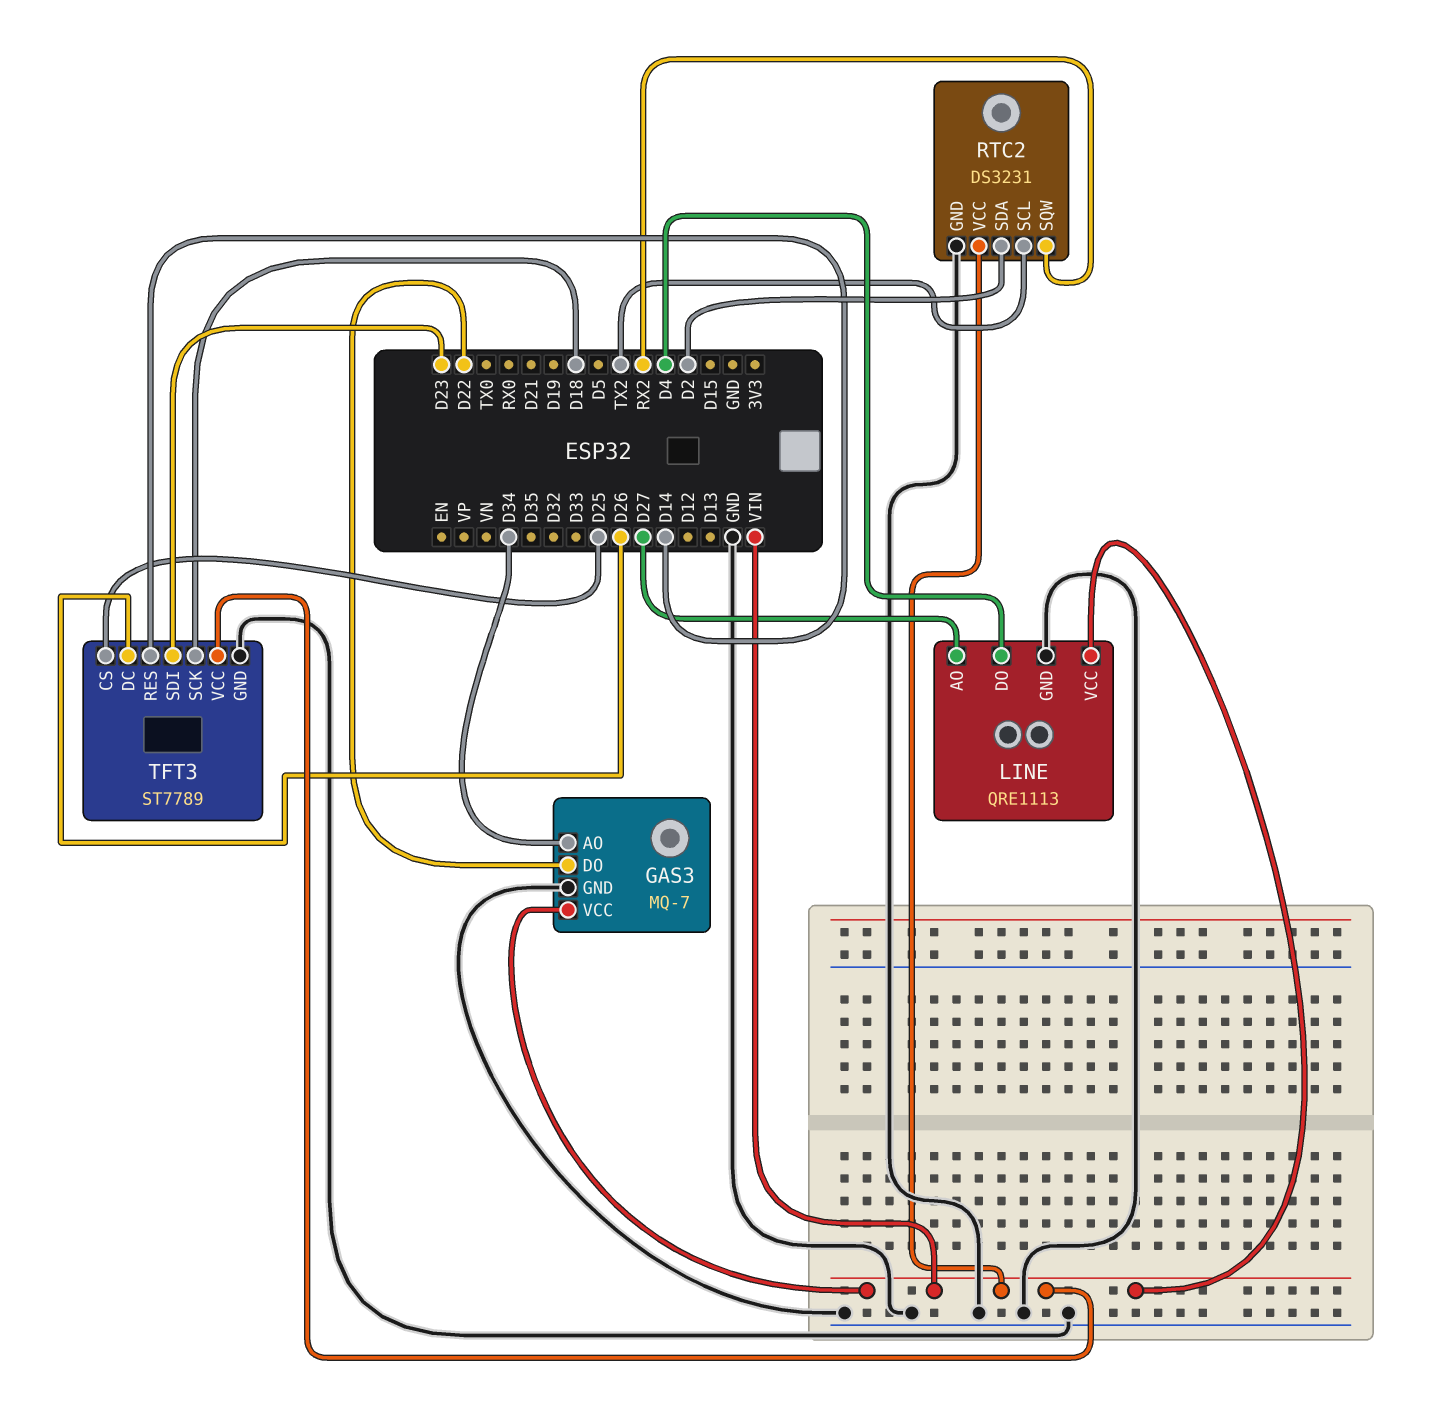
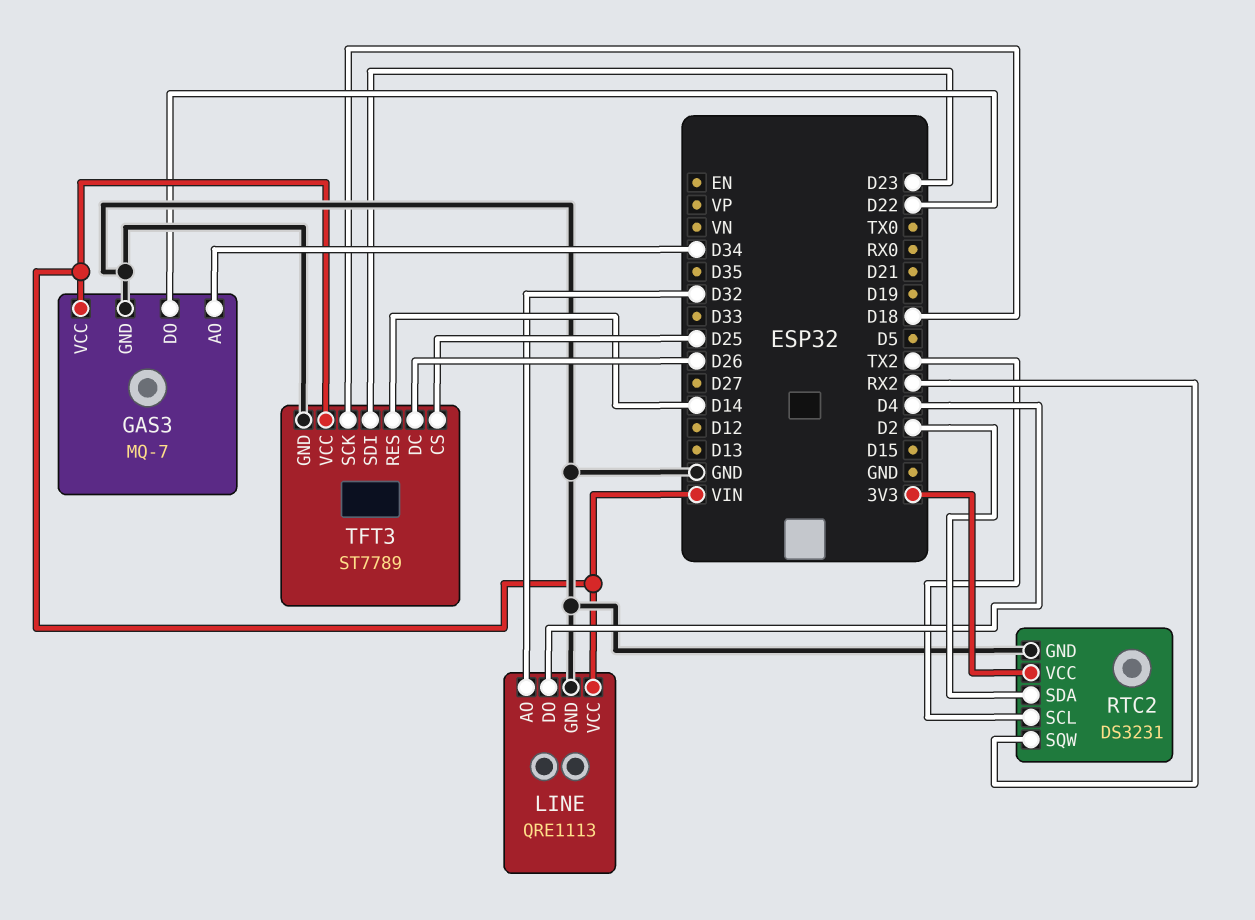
LINE pin AO: D27 -> D32
RTC2 pin VCC: VIN -> 3V3

